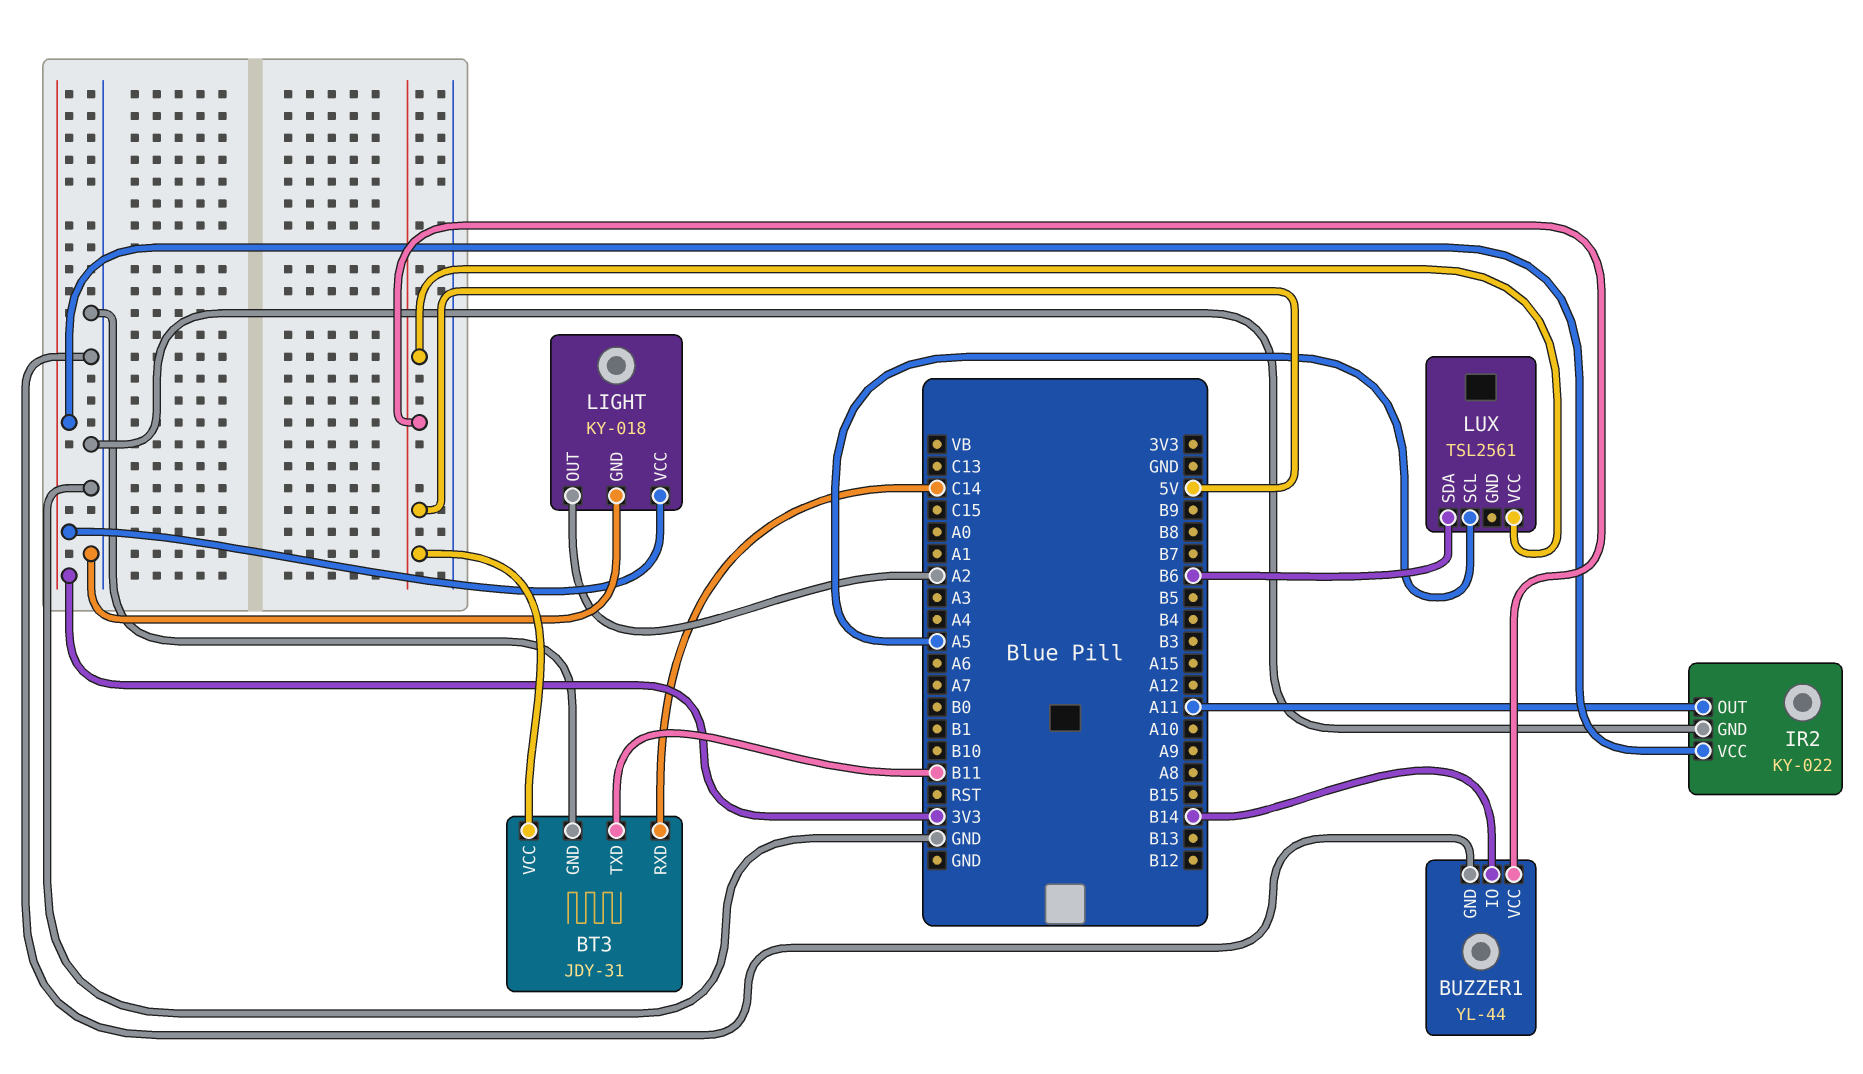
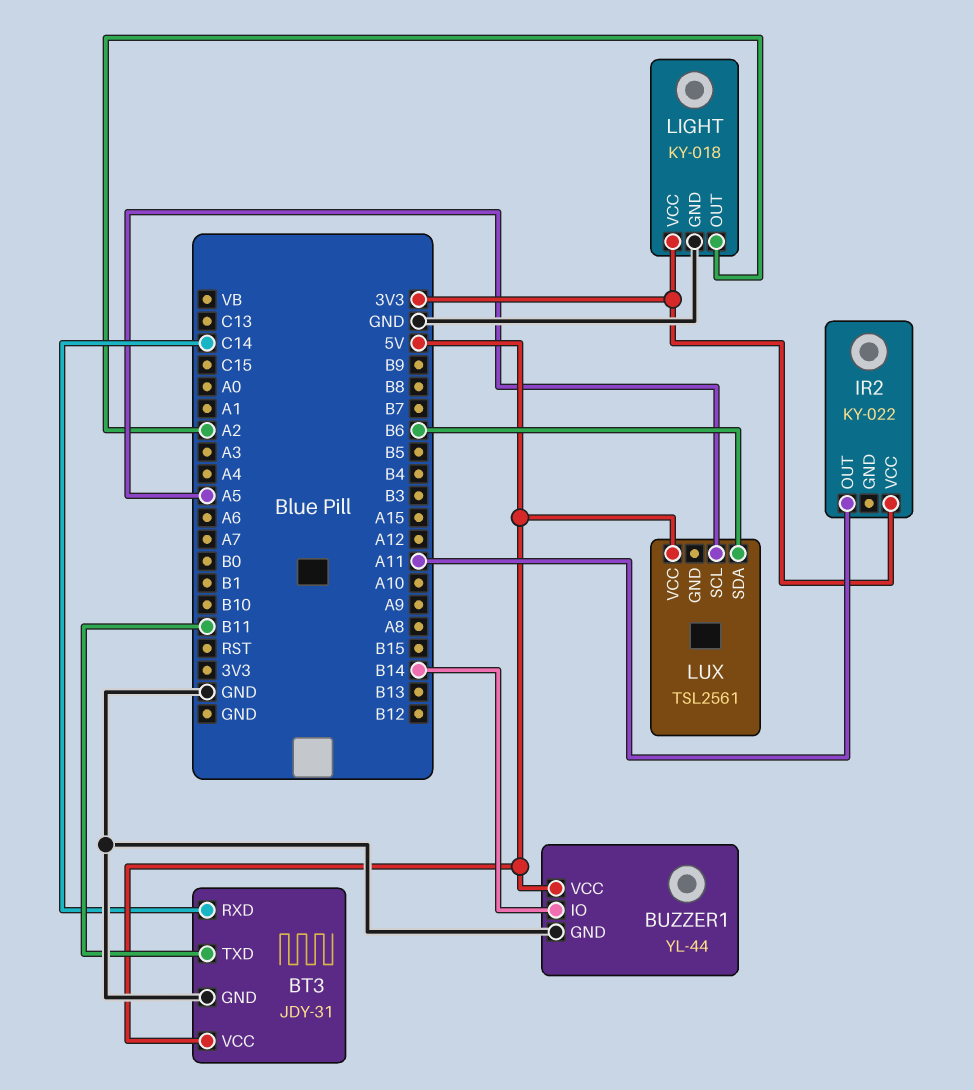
IR2 pin GND: GND -> none

